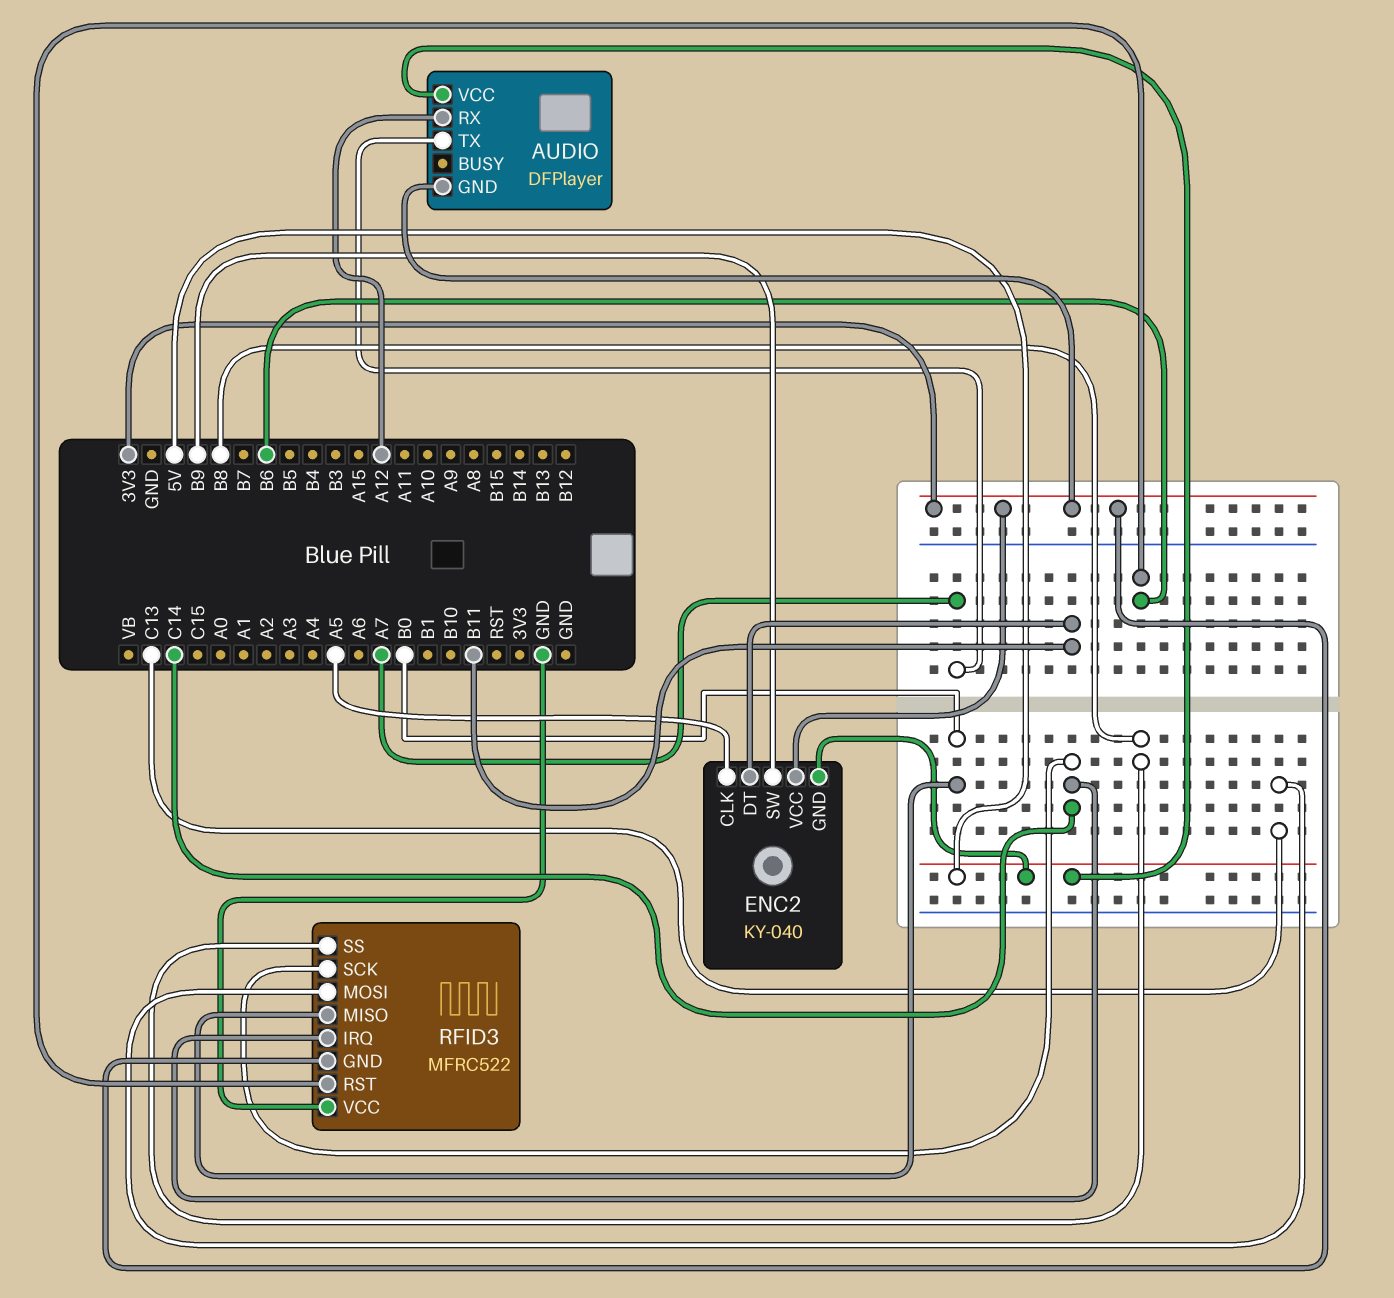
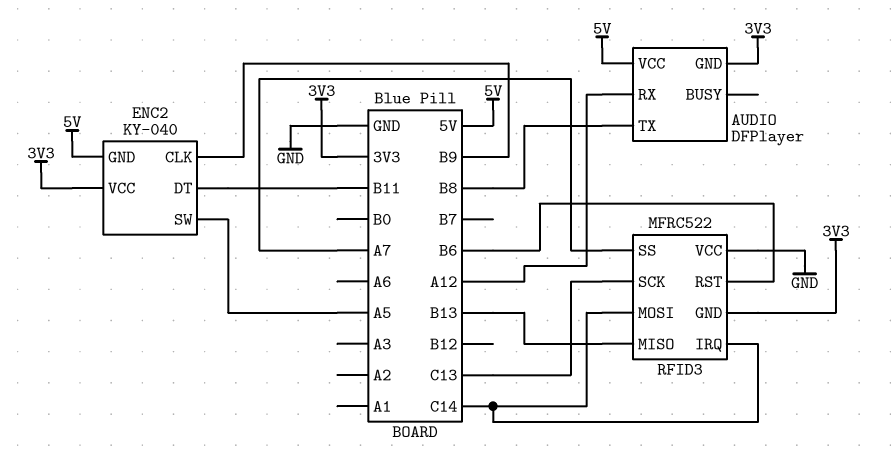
AUDIO pin TX: A7 -> B8
ENC2 pin CLK: A5 -> B9
ENC2 pin SW: B9 -> A5
RFID3 pin MISO: B0 -> B13
RFID3 pin MOSI: C13 -> C14
RFID3 pin SCK: C14 -> C13
RFID3 pin SS: B8 -> A7

